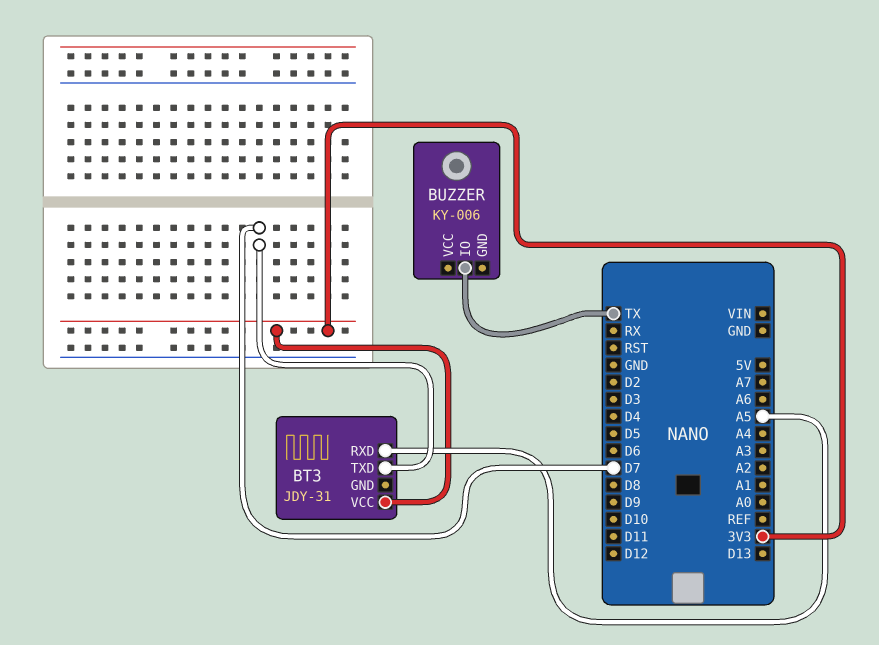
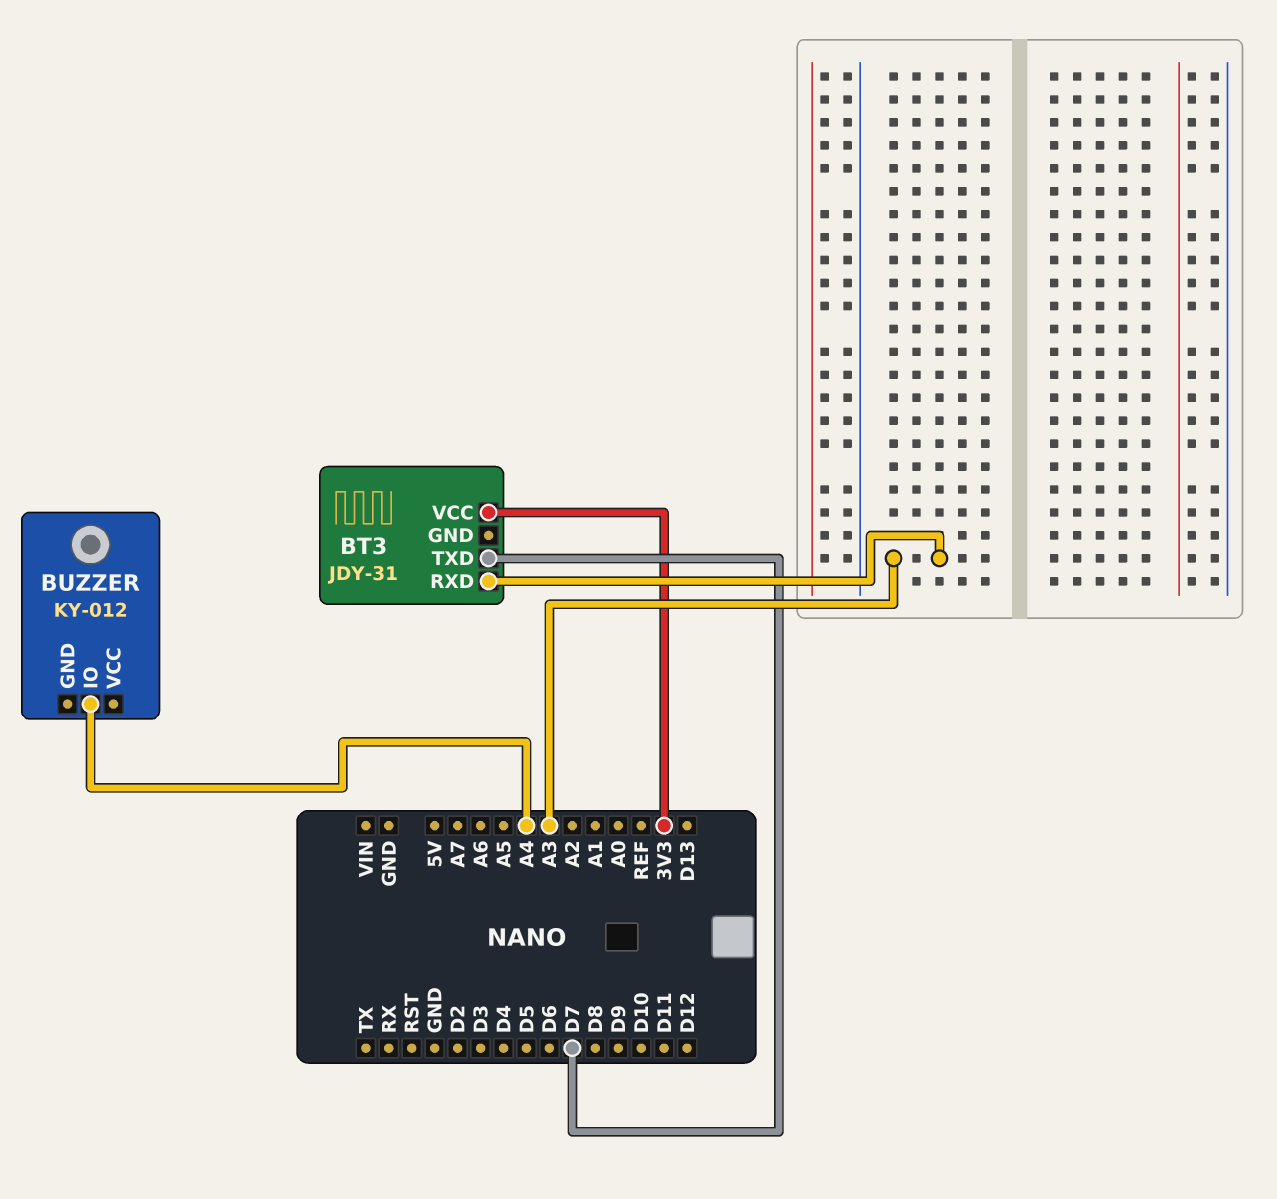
BT3 pin RXD: A5 -> A3
BUZZER: KY-006 -> KY-012
BUZZER pin IO: TX -> A4

